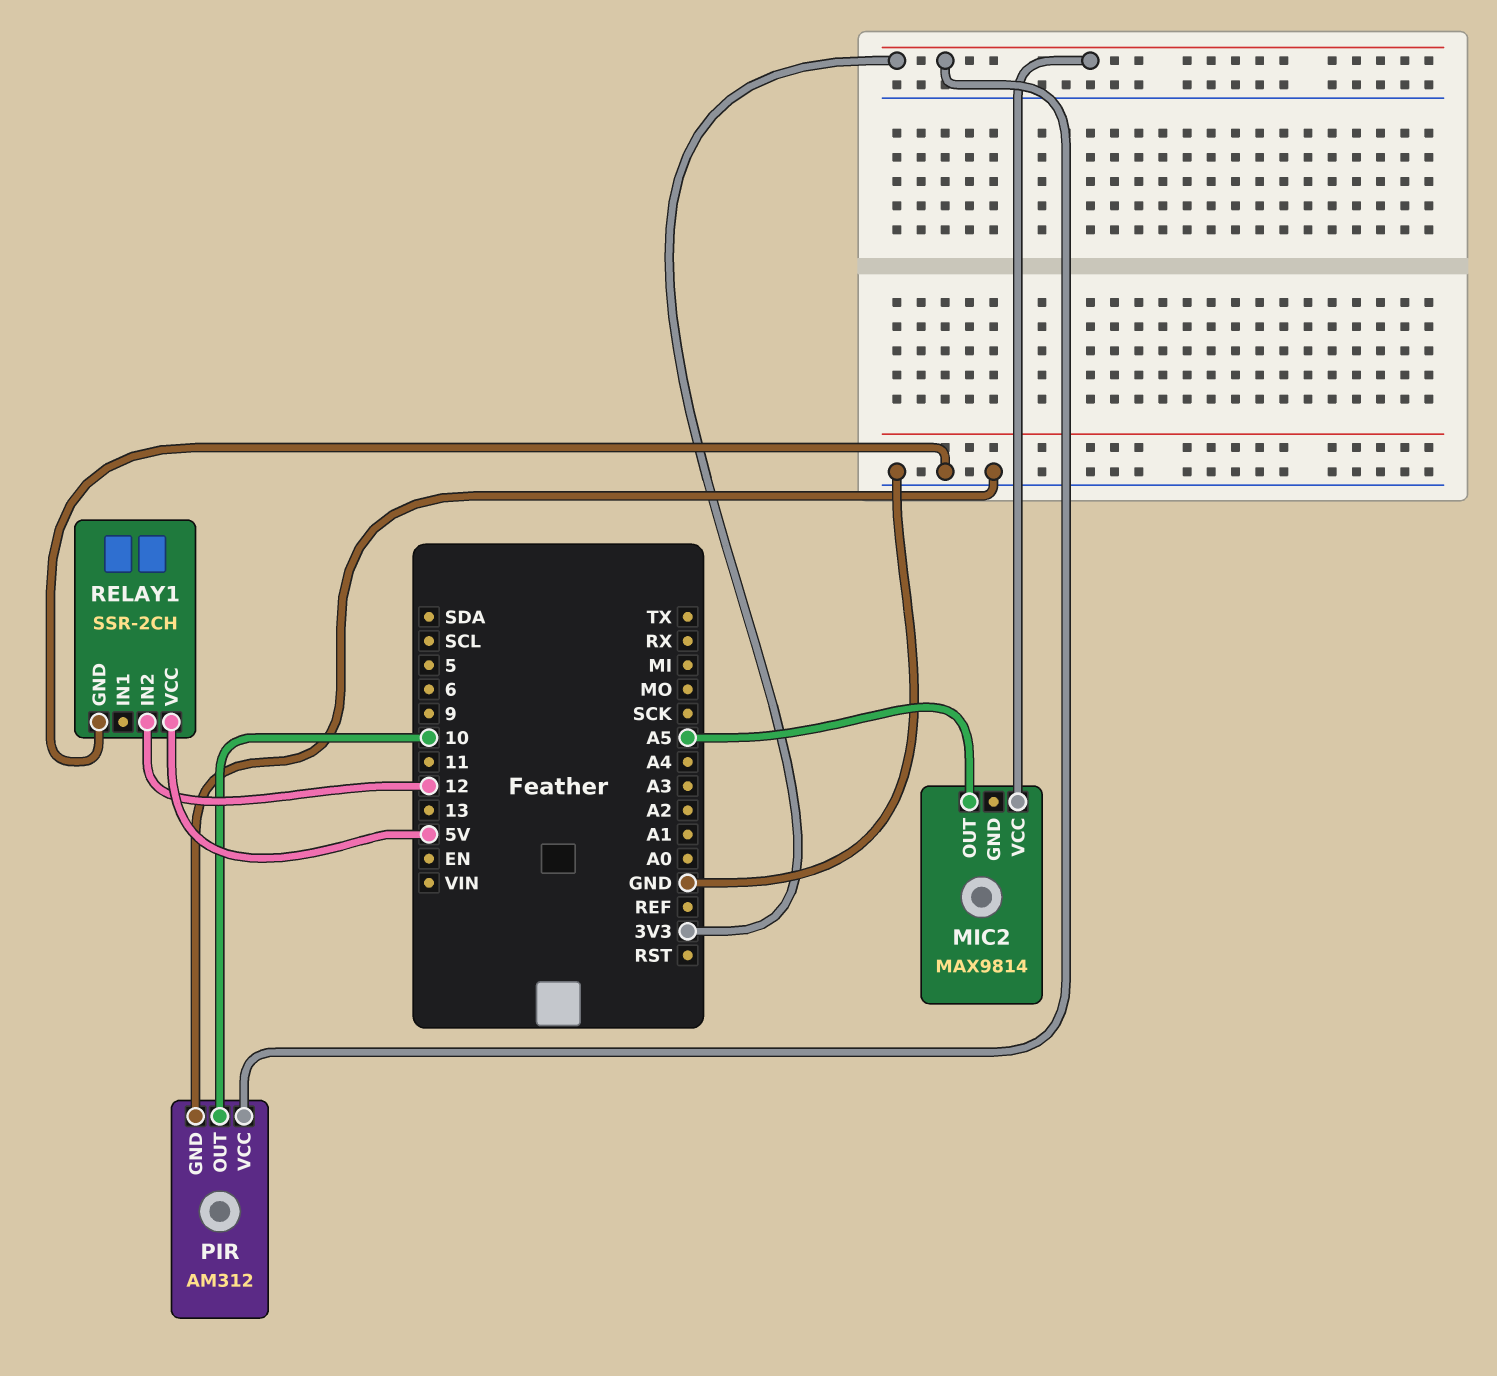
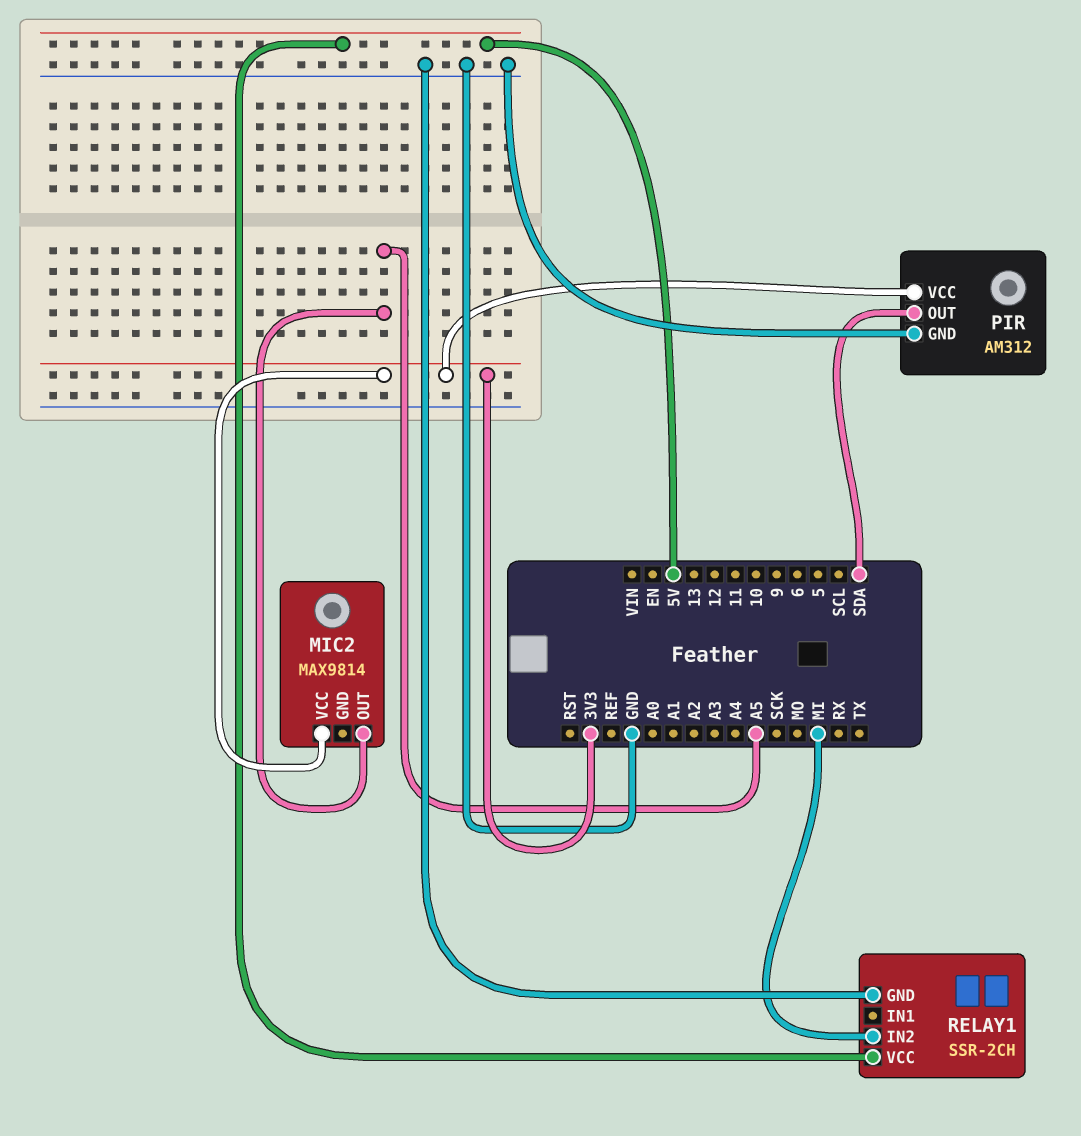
PIR pin OUT: 10 -> SDA
RELAY1 pin IN2: 12 -> MI

